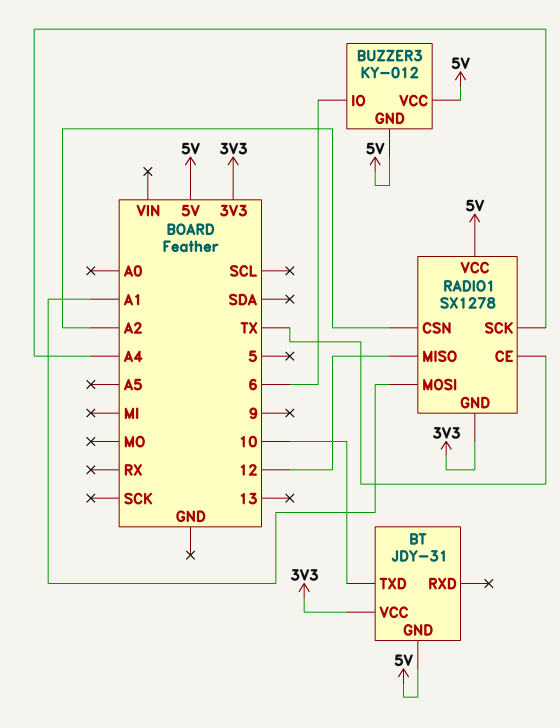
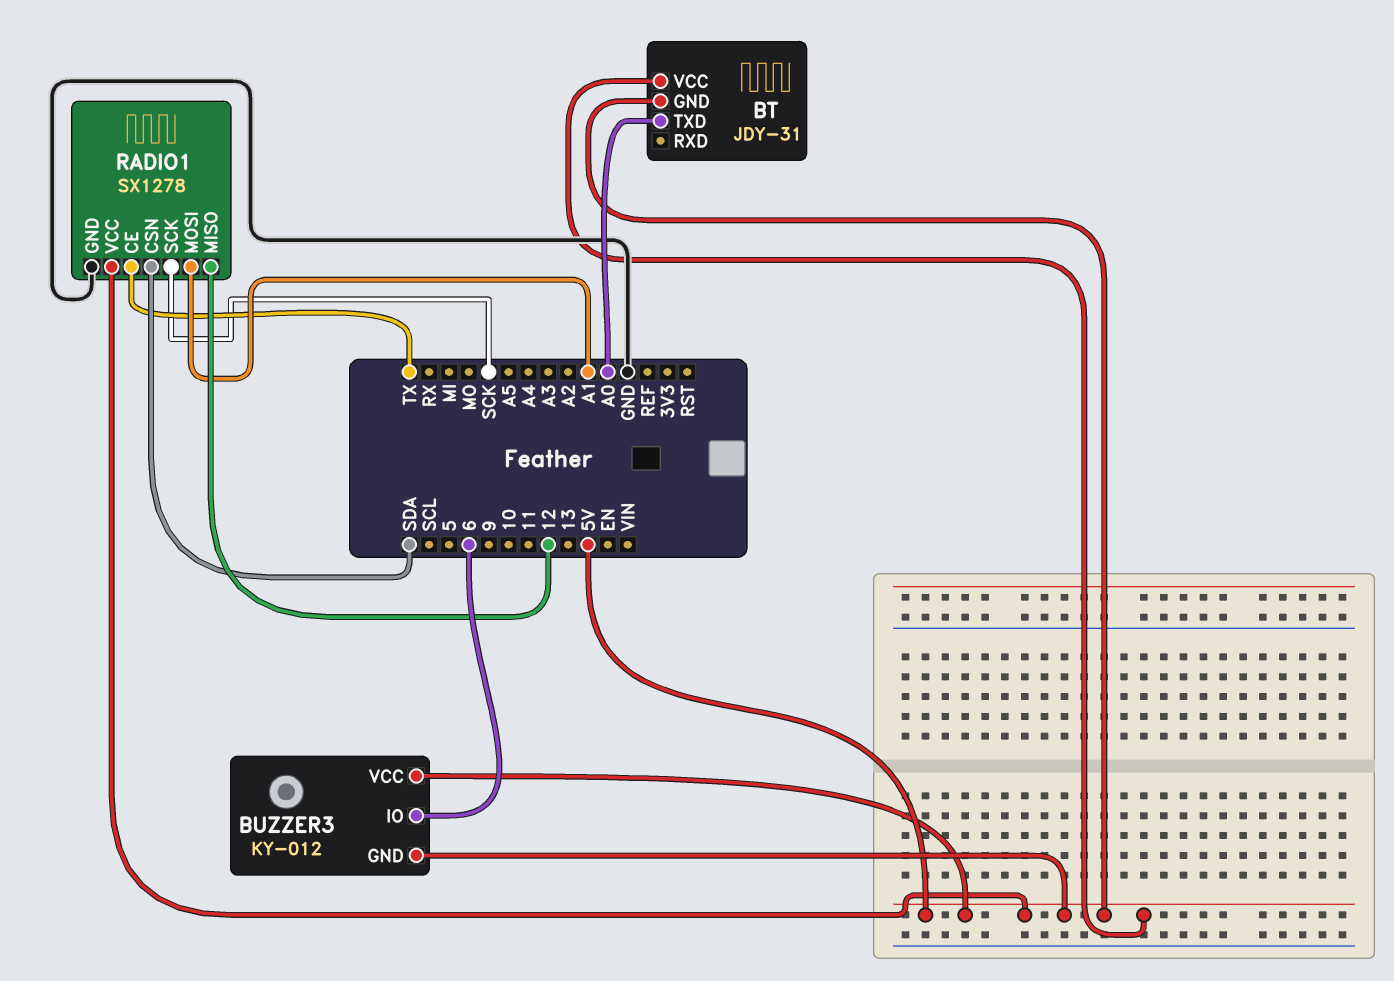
BT pin TXD: 10 -> A0
BT pin VCC: 3V3 -> 5V
RADIO1 pin CSN: A2 -> SDA
RADIO1 pin GND: 3V3 -> GND
RADIO1 pin SCK: A4 -> SCK

